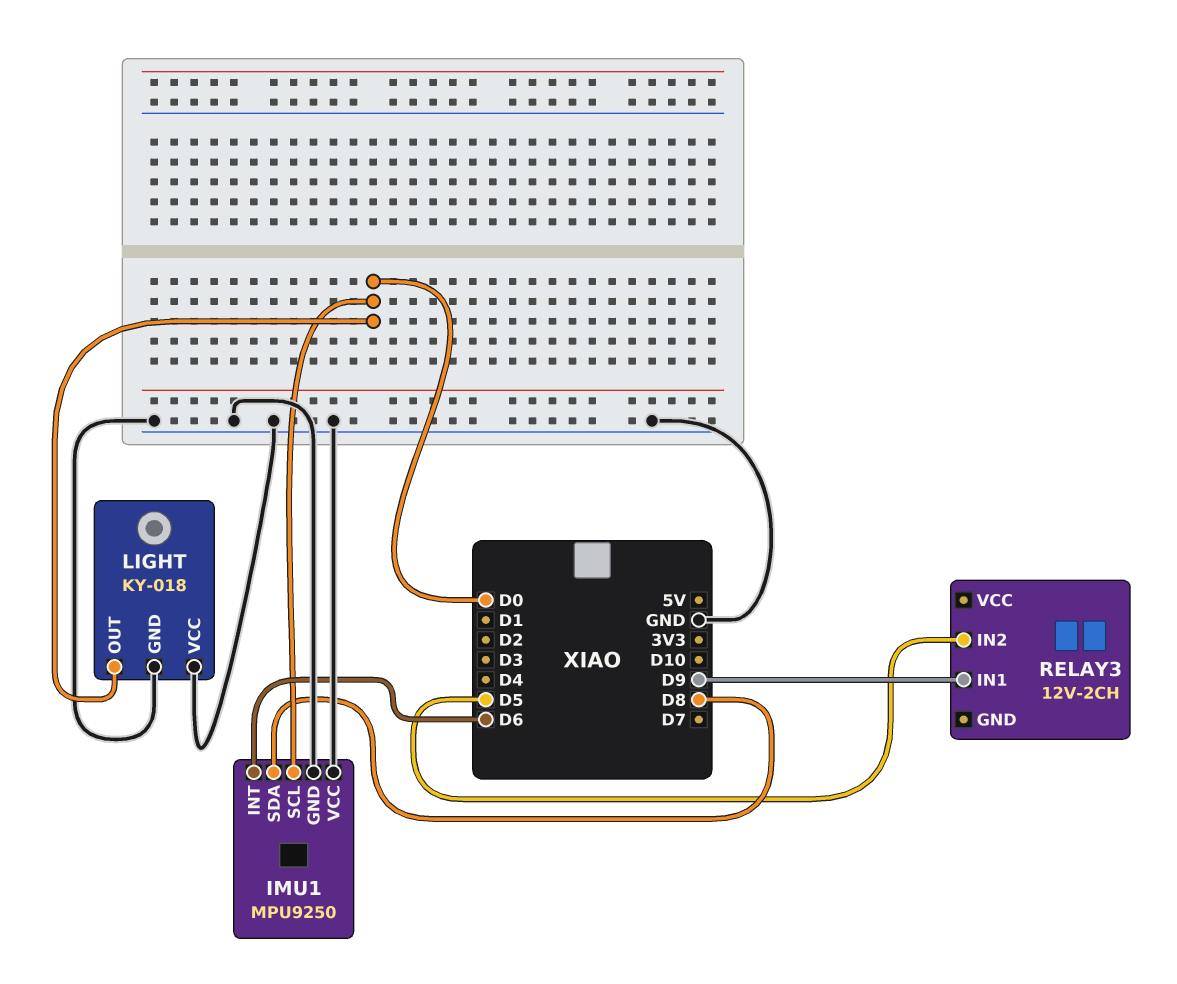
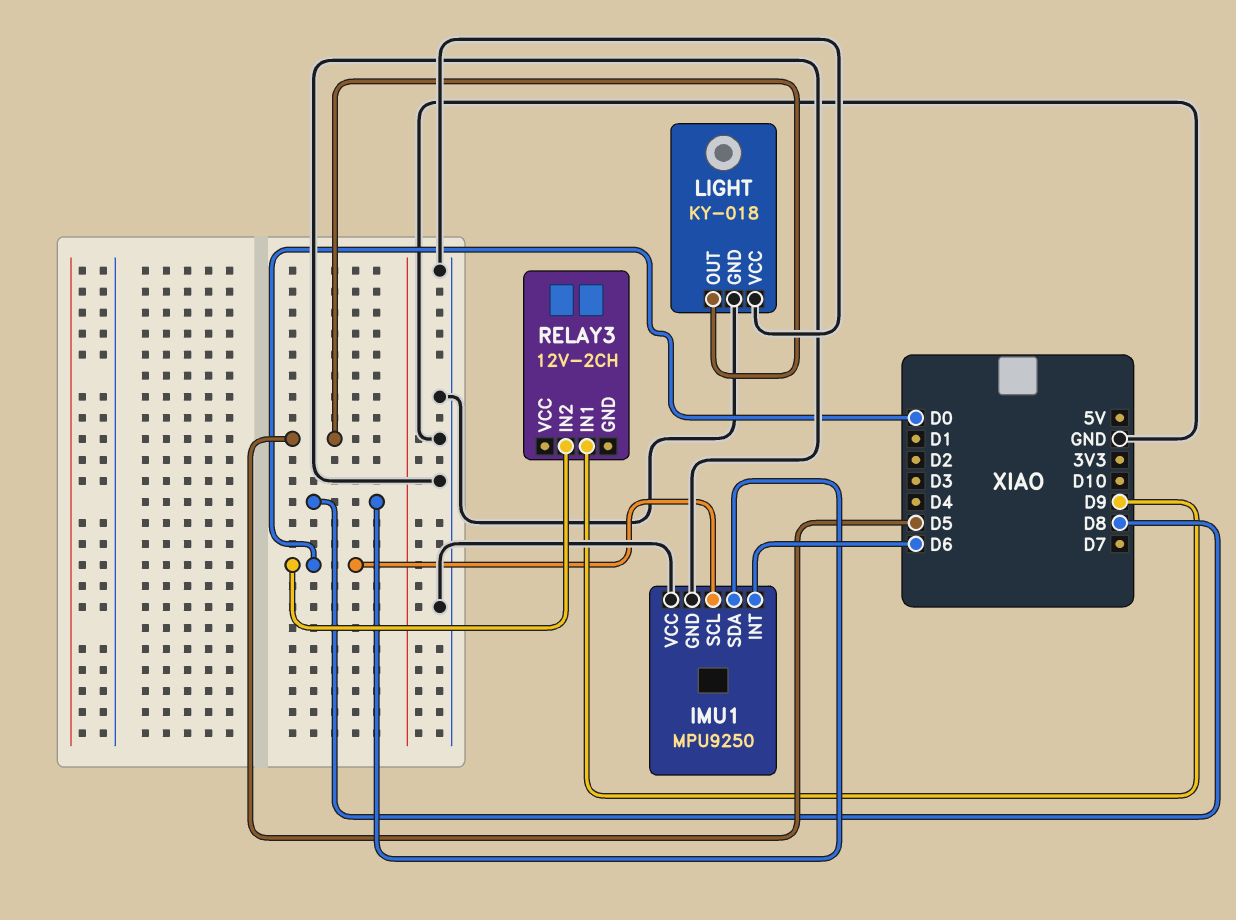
LIGHT pin OUT: D0 -> D5
RELAY3 pin IN2: D5 -> D0

